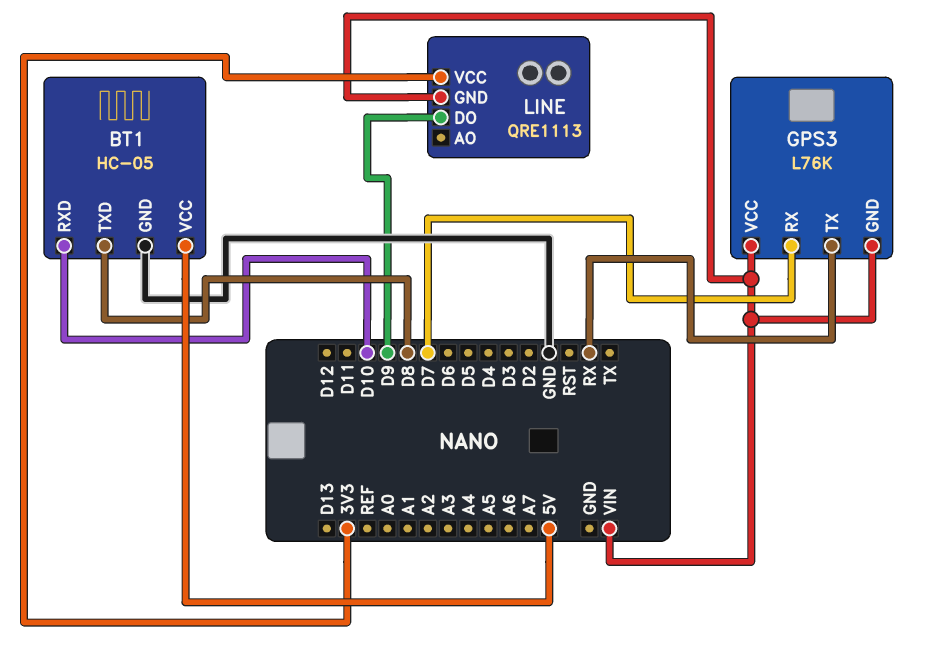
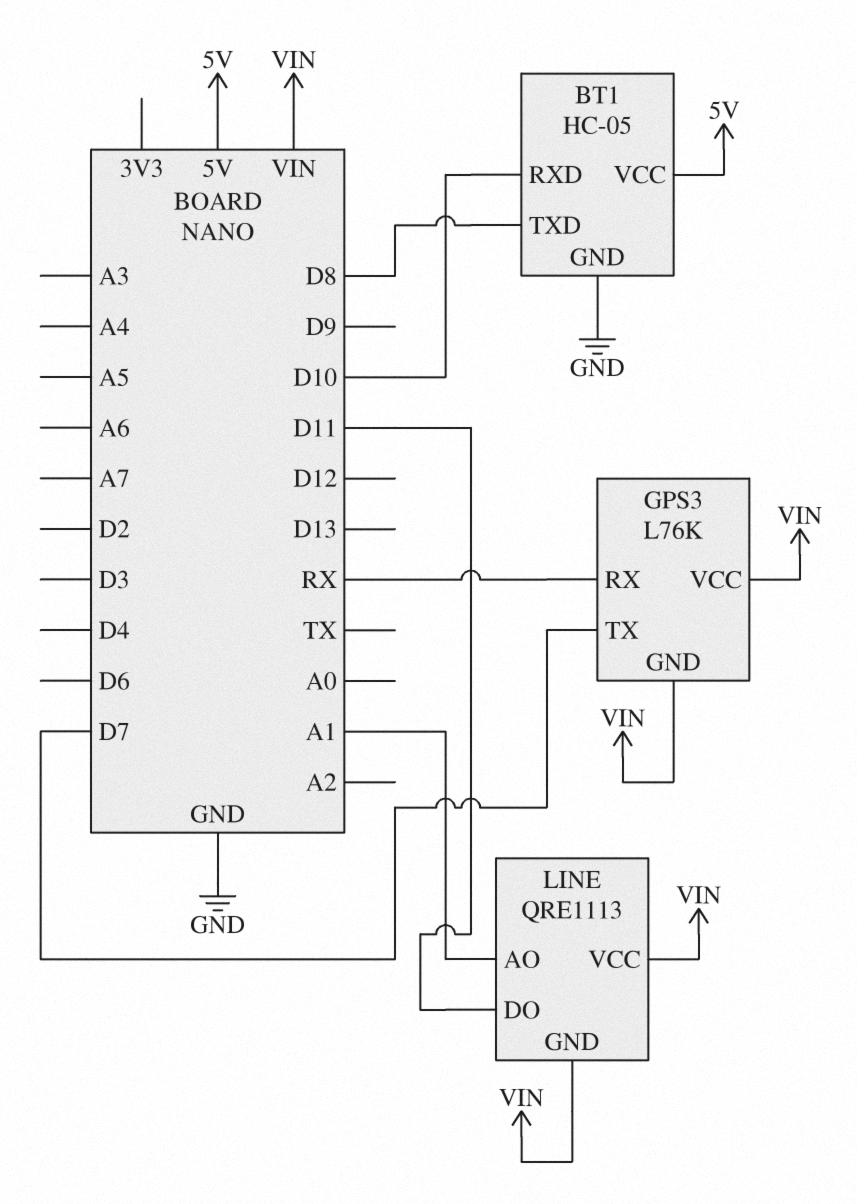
GPS3 pin RX: D7 -> RX
GPS3 pin TX: RX -> D7
LINE pin AO: none -> A1
LINE pin DO: D9 -> D11
LINE pin VCC: 3V3 -> VIN

